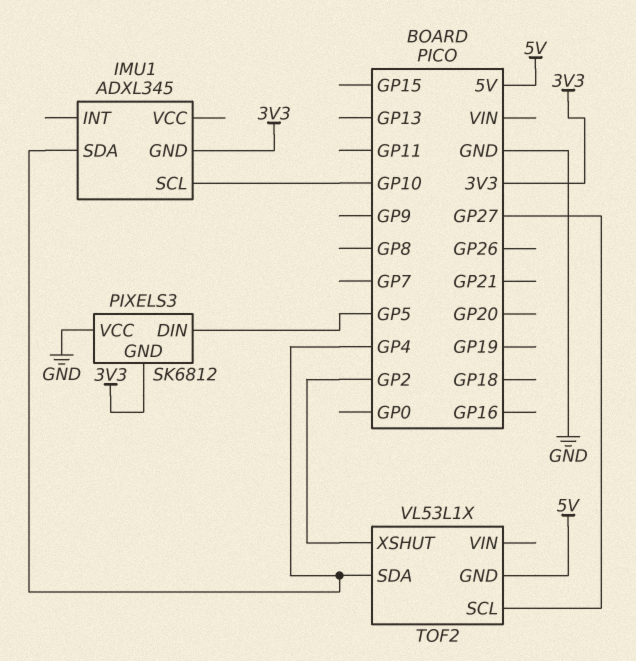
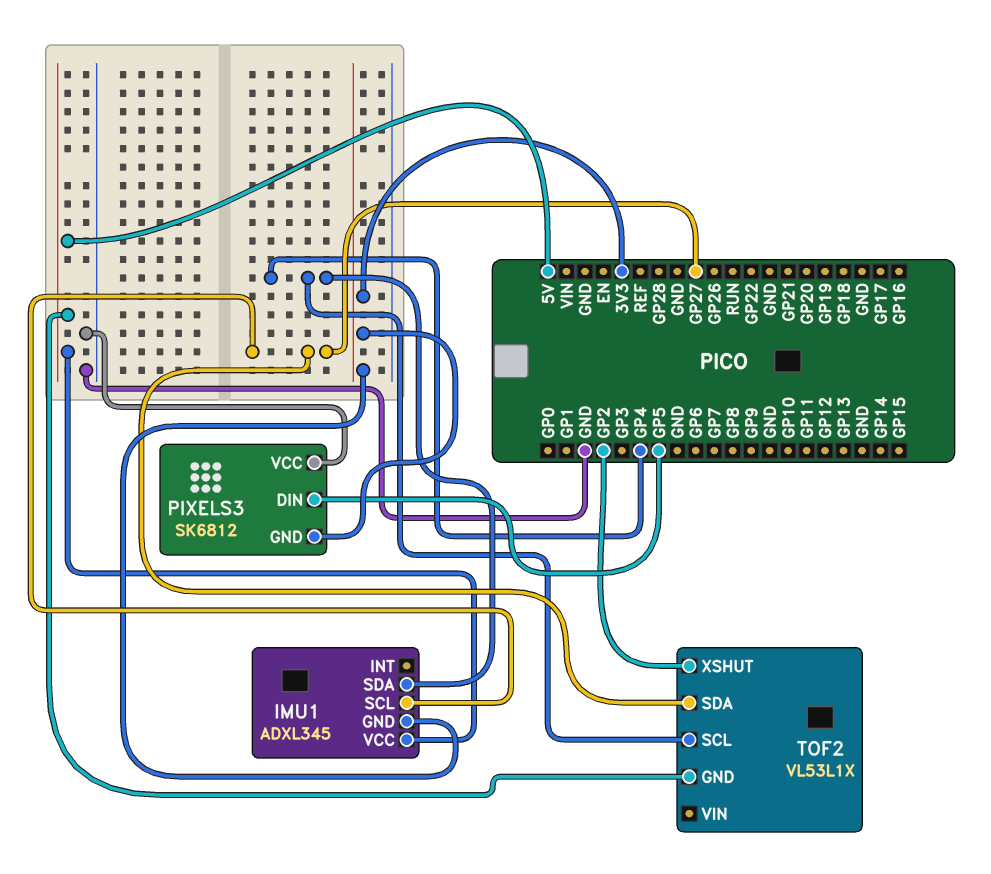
IMU1 pin SCL: GP10 -> GP27
IMU1 pin VCC: none -> 5V
TOF2 pin SCL: GP27 -> GP4
TOF2 pin SDA: GP4 -> GP27

